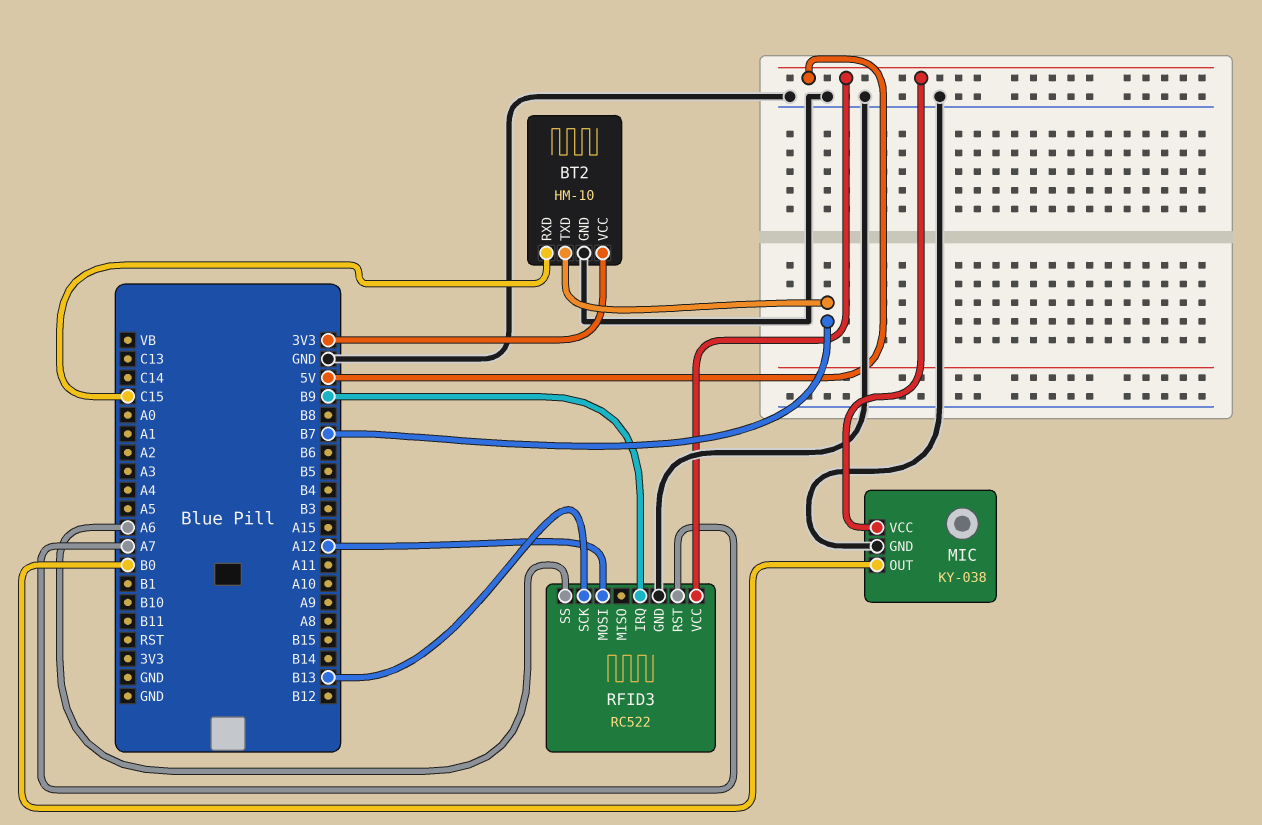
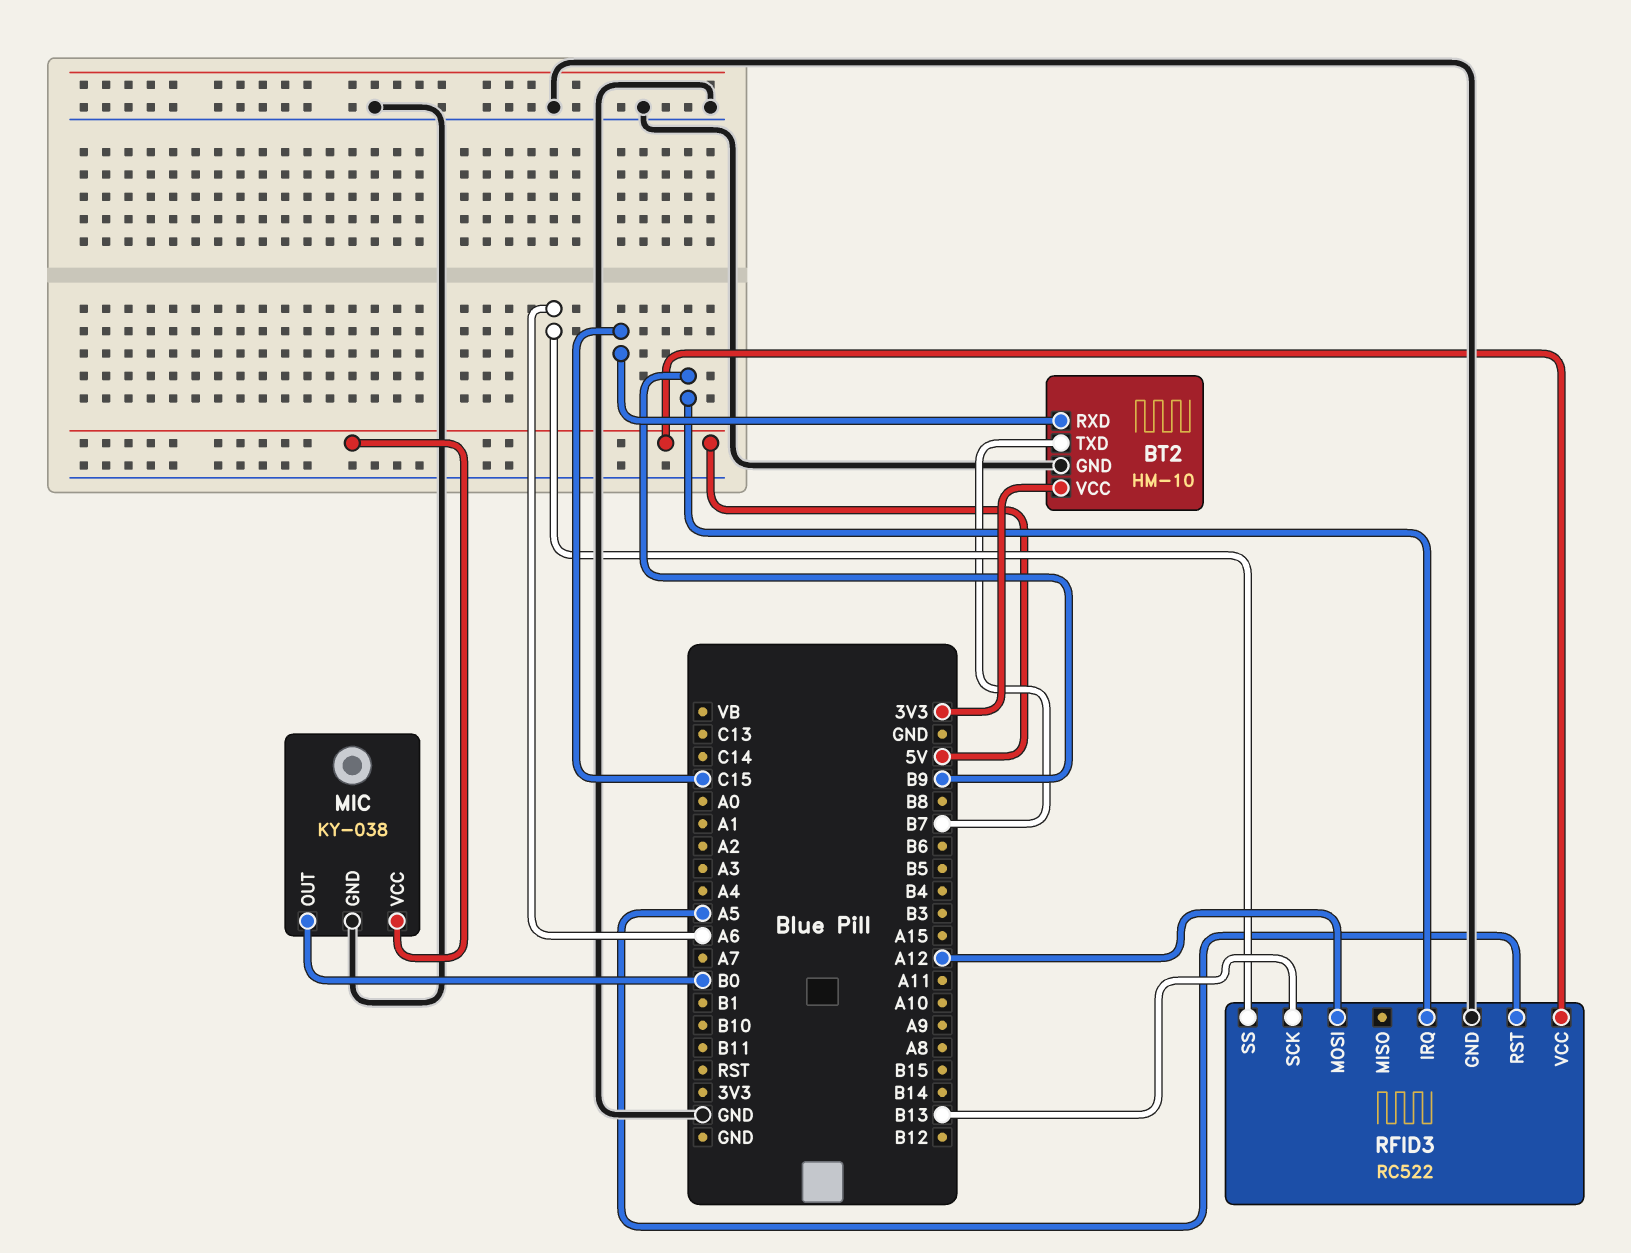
RFID3 pin RST: A7 -> A5

